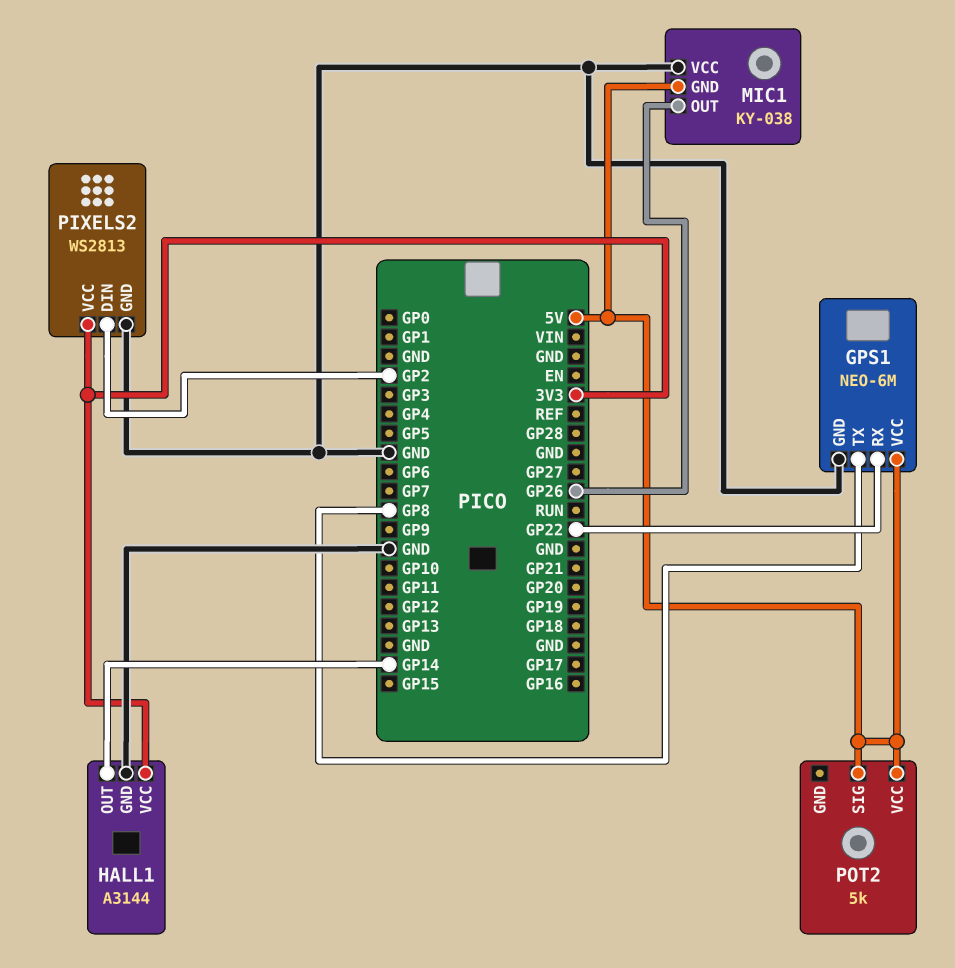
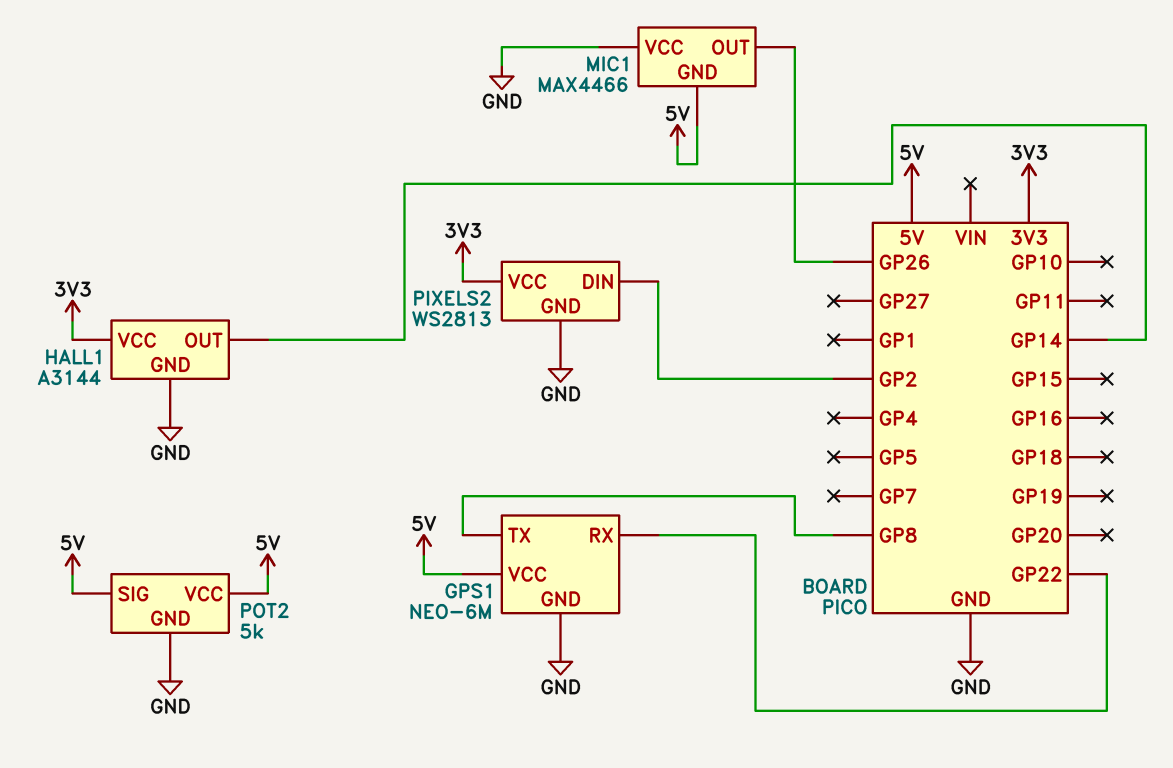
MIC1: KY-038 -> MAX4466
POT2 pin GND: none -> GND

